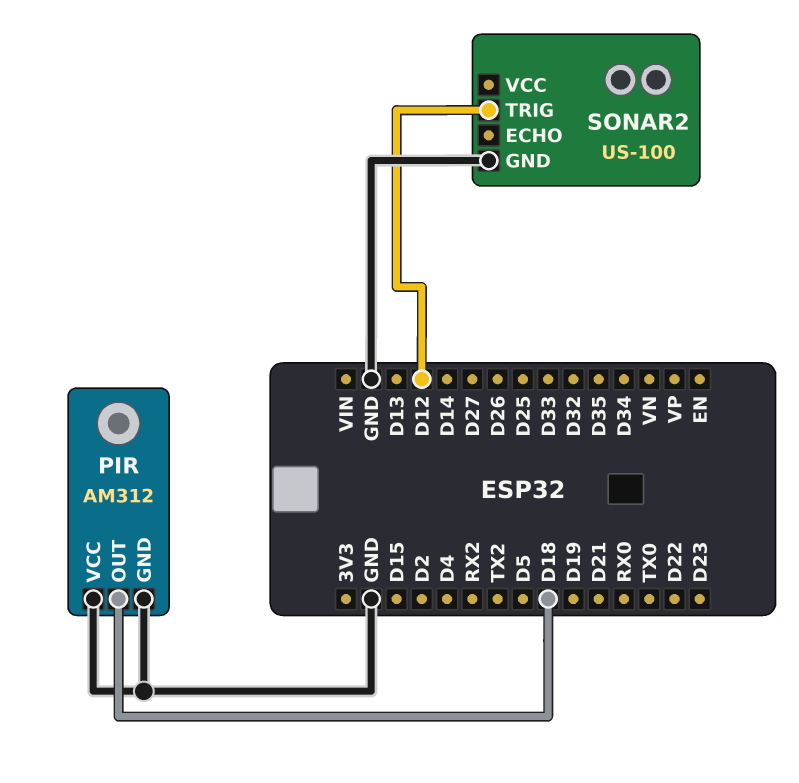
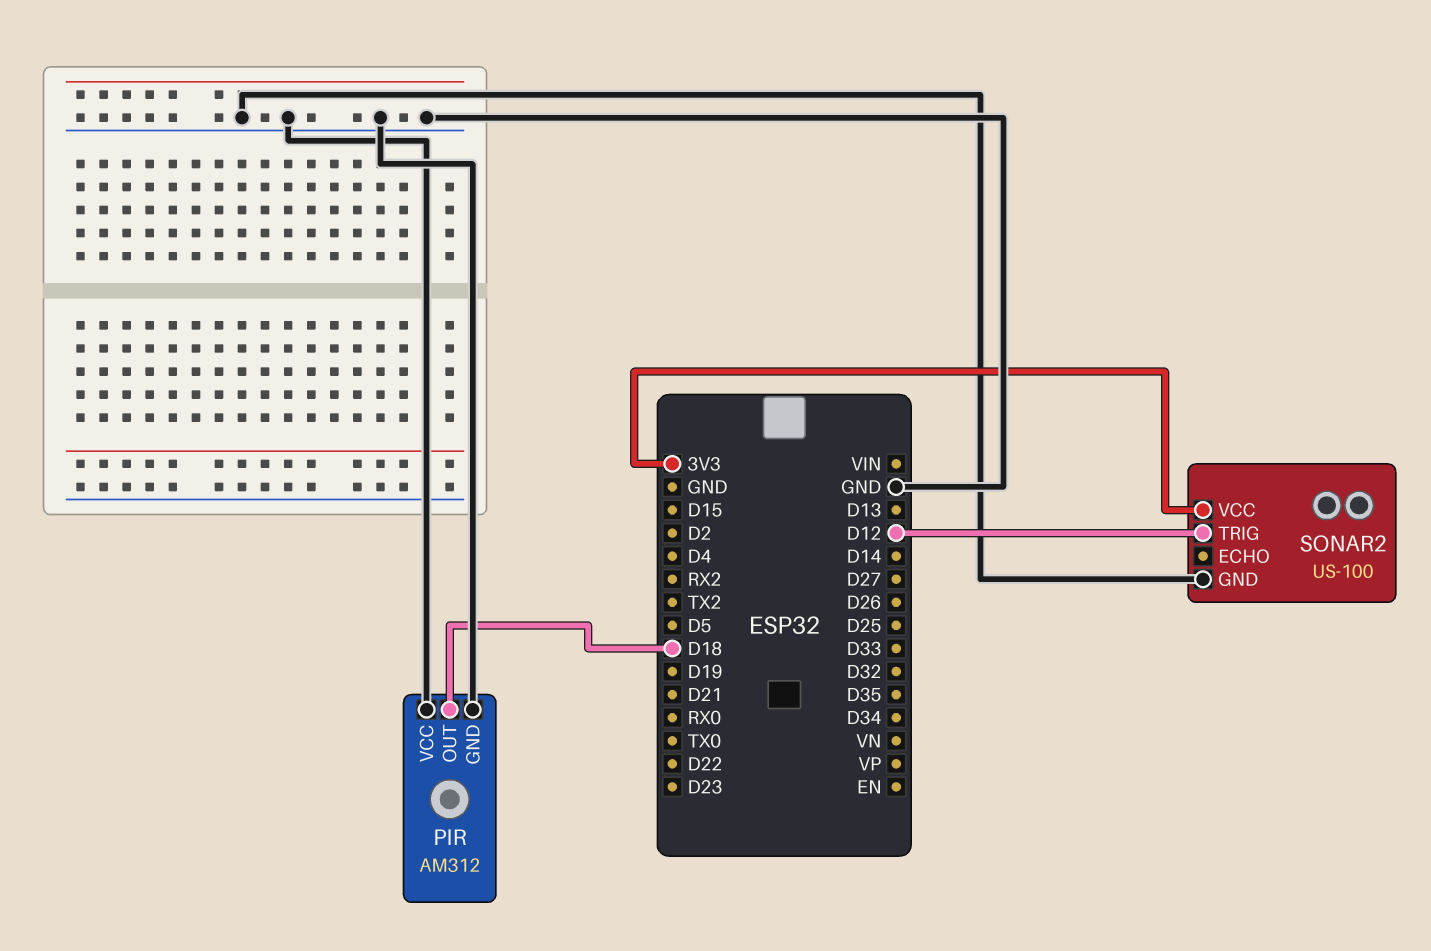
SONAR2 pin VCC: none -> 3V3

